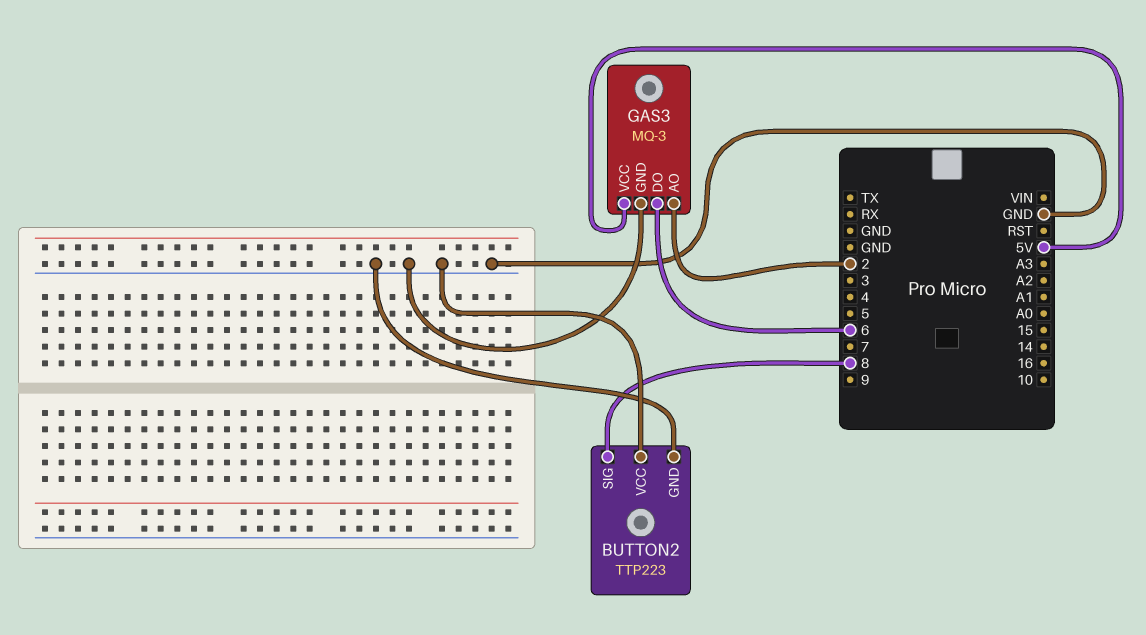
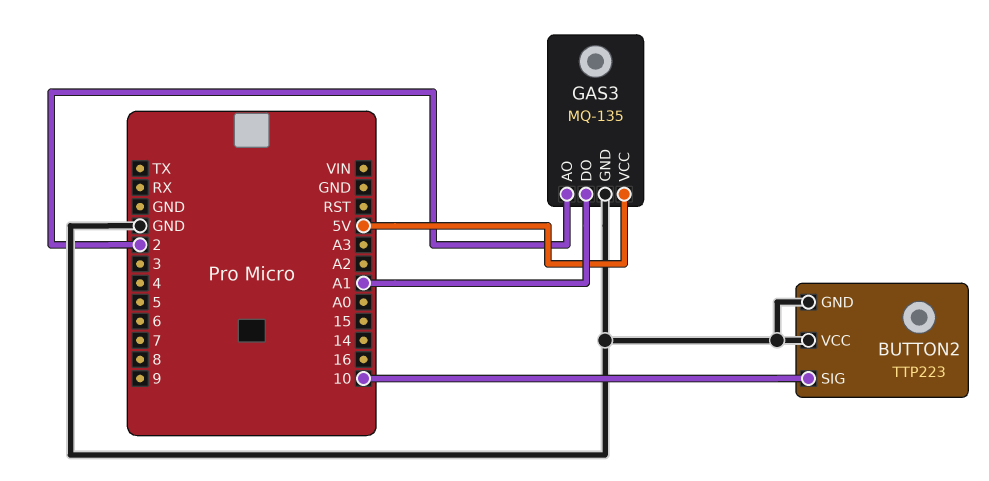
BUTTON2 pin SIG: 8 -> 10
GAS3: MQ-3 -> MQ-135
GAS3 pin DO: 6 -> A1

